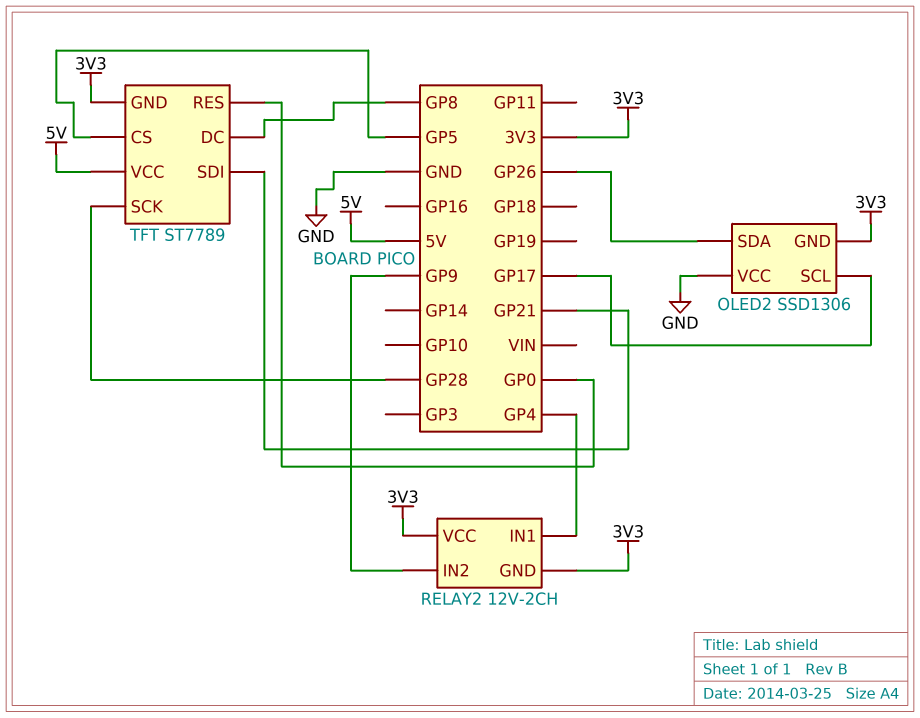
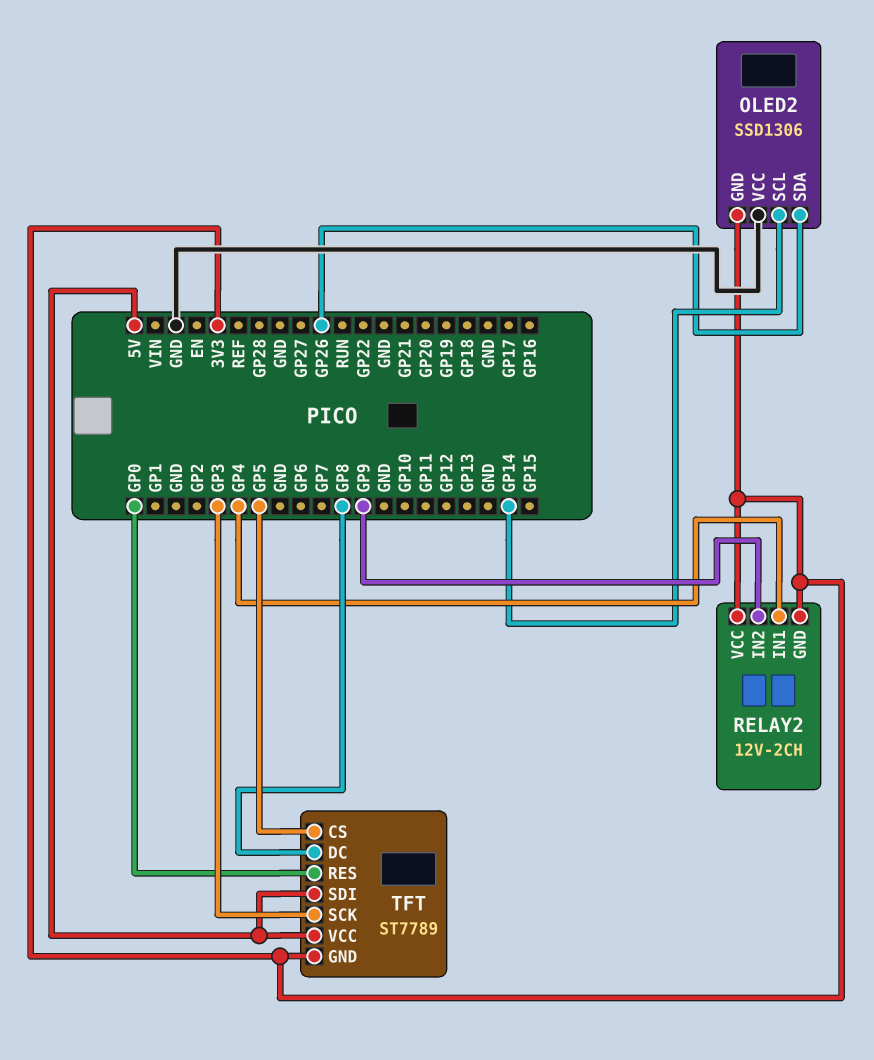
OLED2 pin SCL: GP17 -> GP14
TFT pin SCK: GP28 -> GP3
TFT pin SDI: GP21 -> 5V

